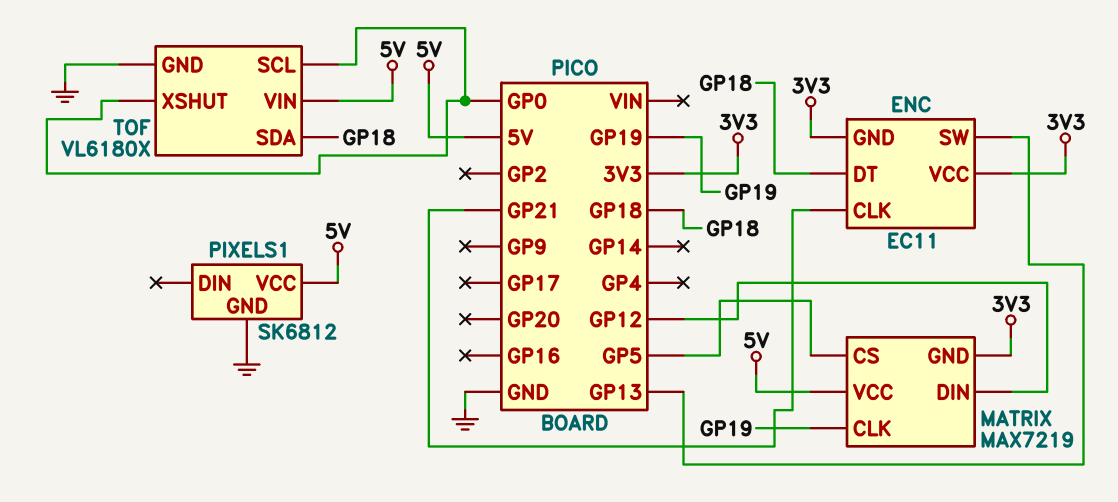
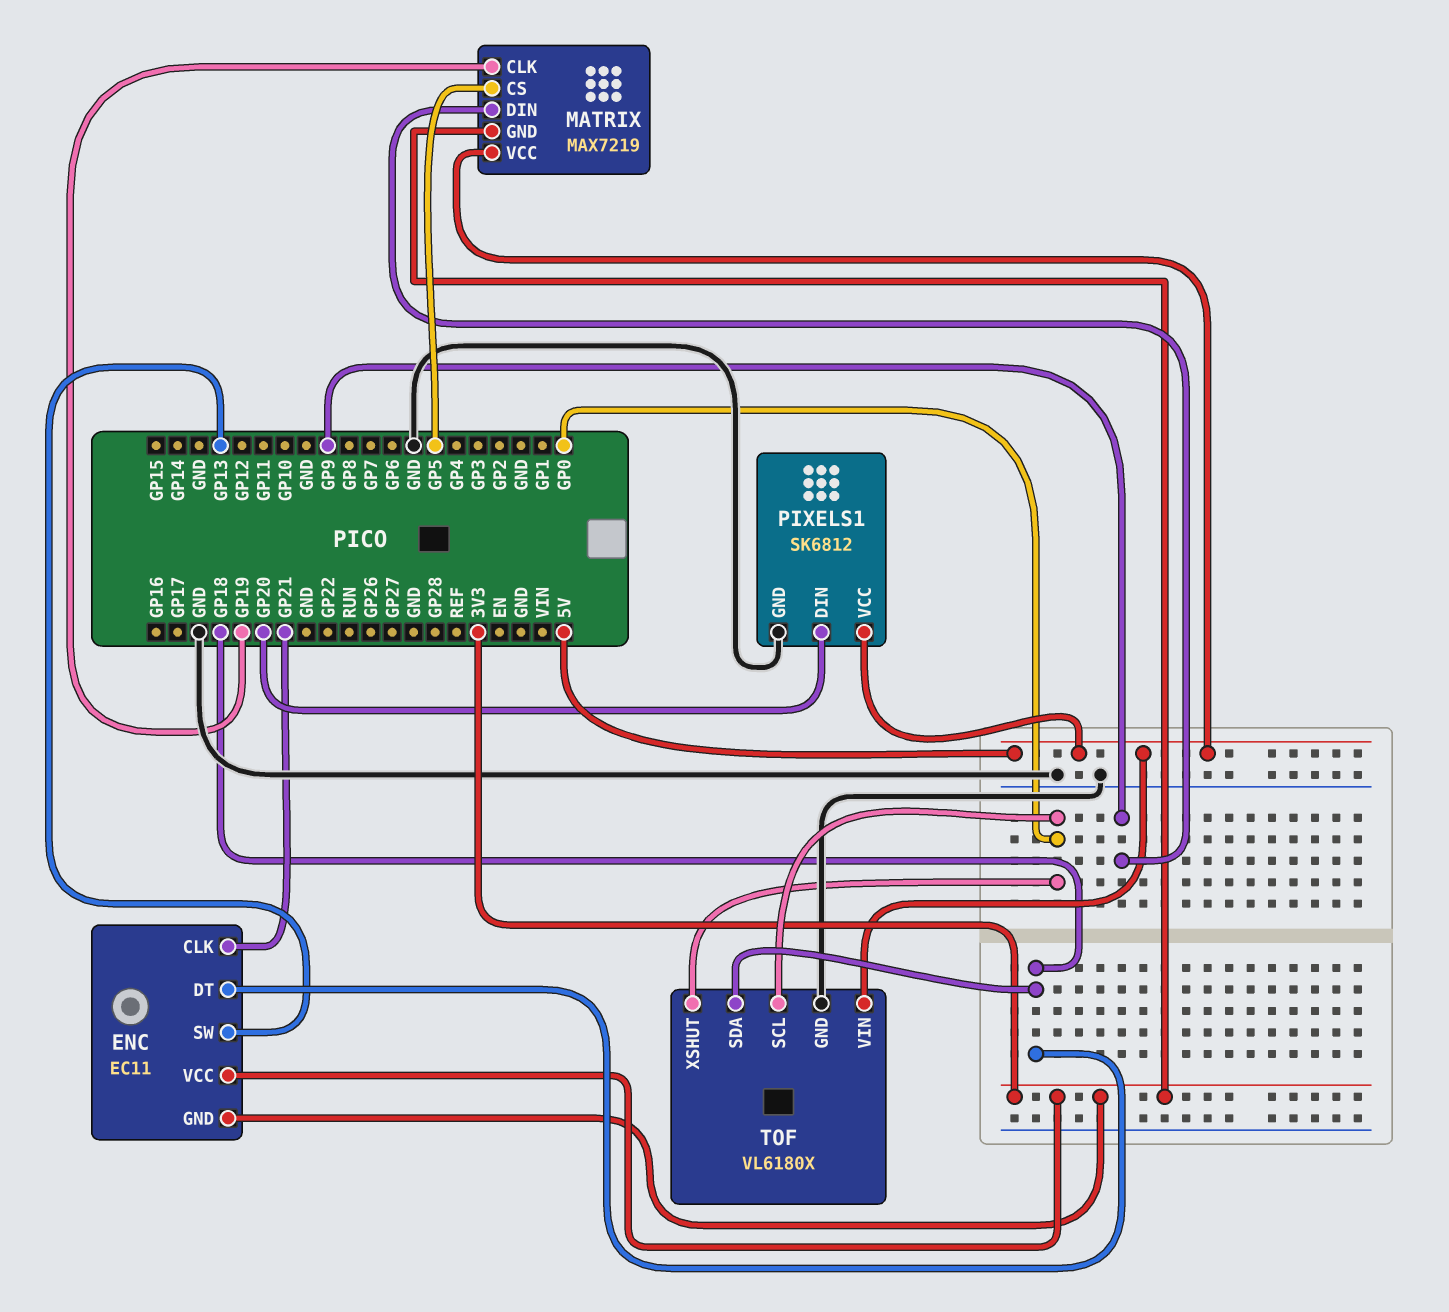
MATRIX pin DIN: GP12 -> GP9
PIXELS1 pin DIN: none -> GP20

